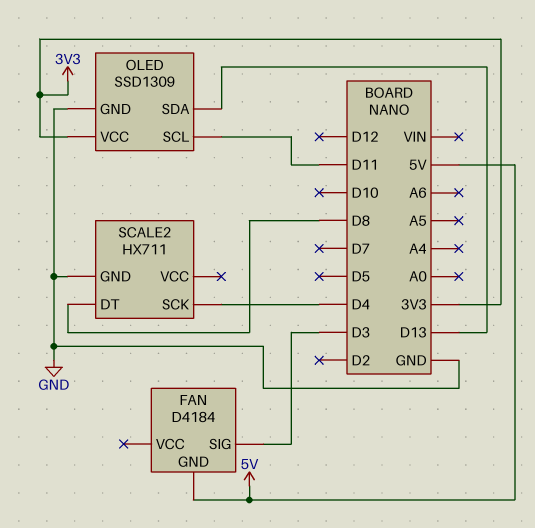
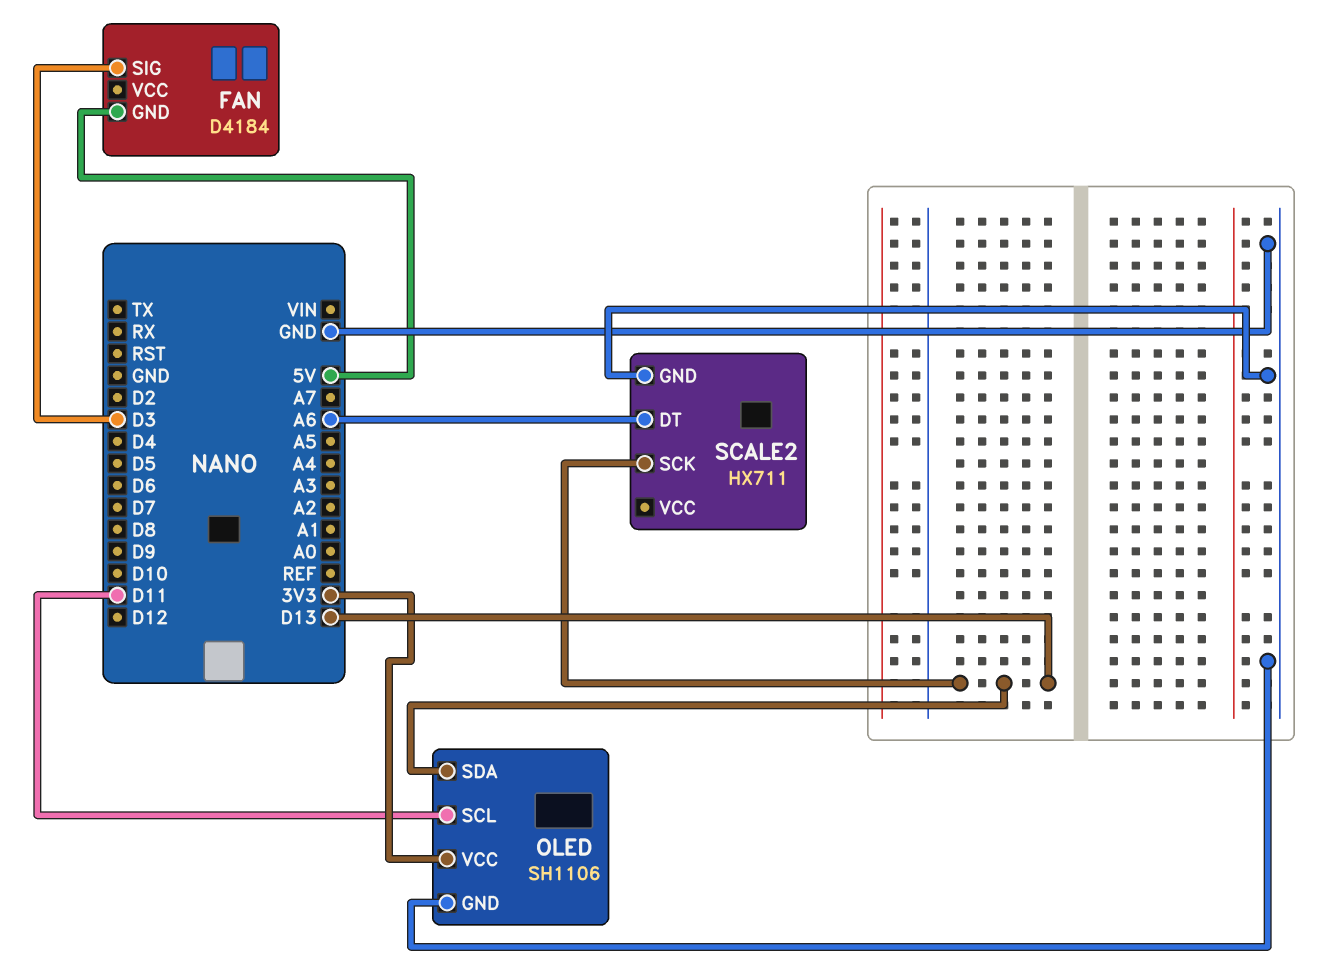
OLED: SSD1309 -> SH1106
SCALE2 pin DT: D8 -> A6
SCALE2 pin SCK: D4 -> D13

